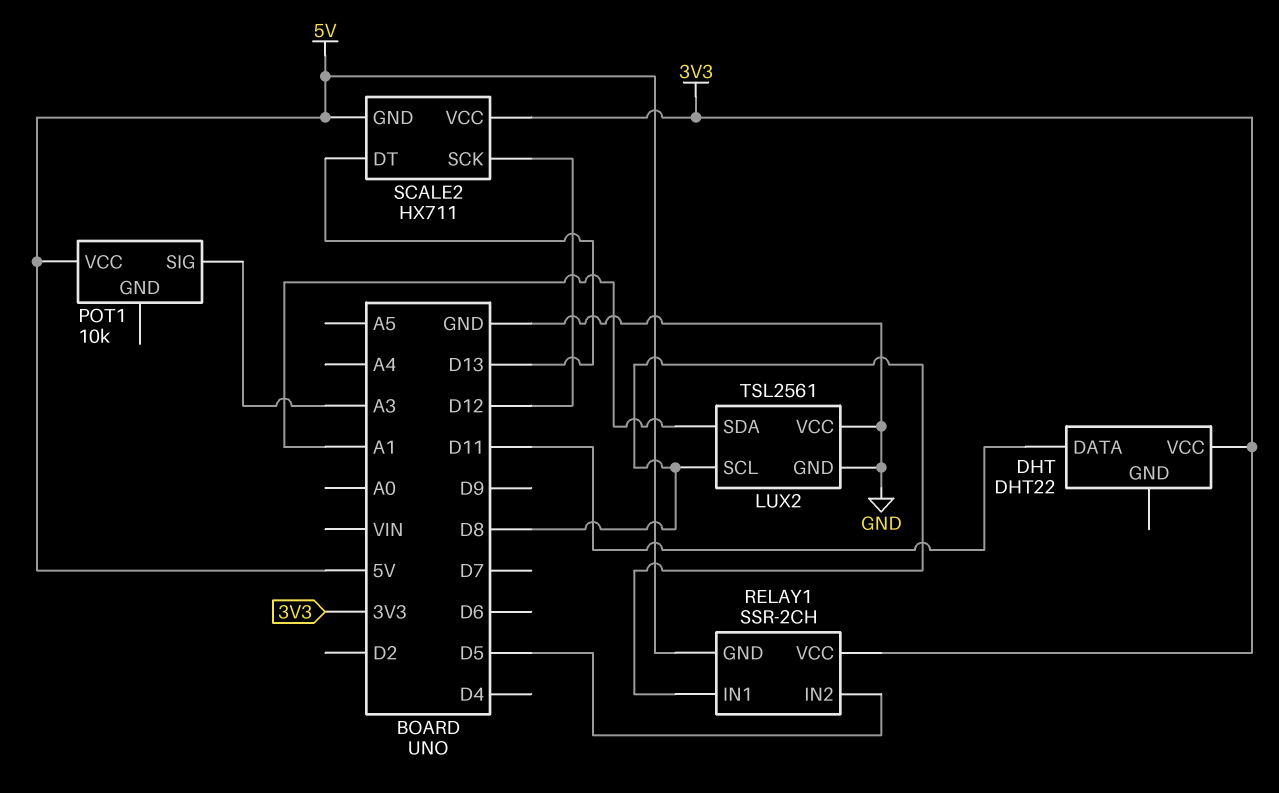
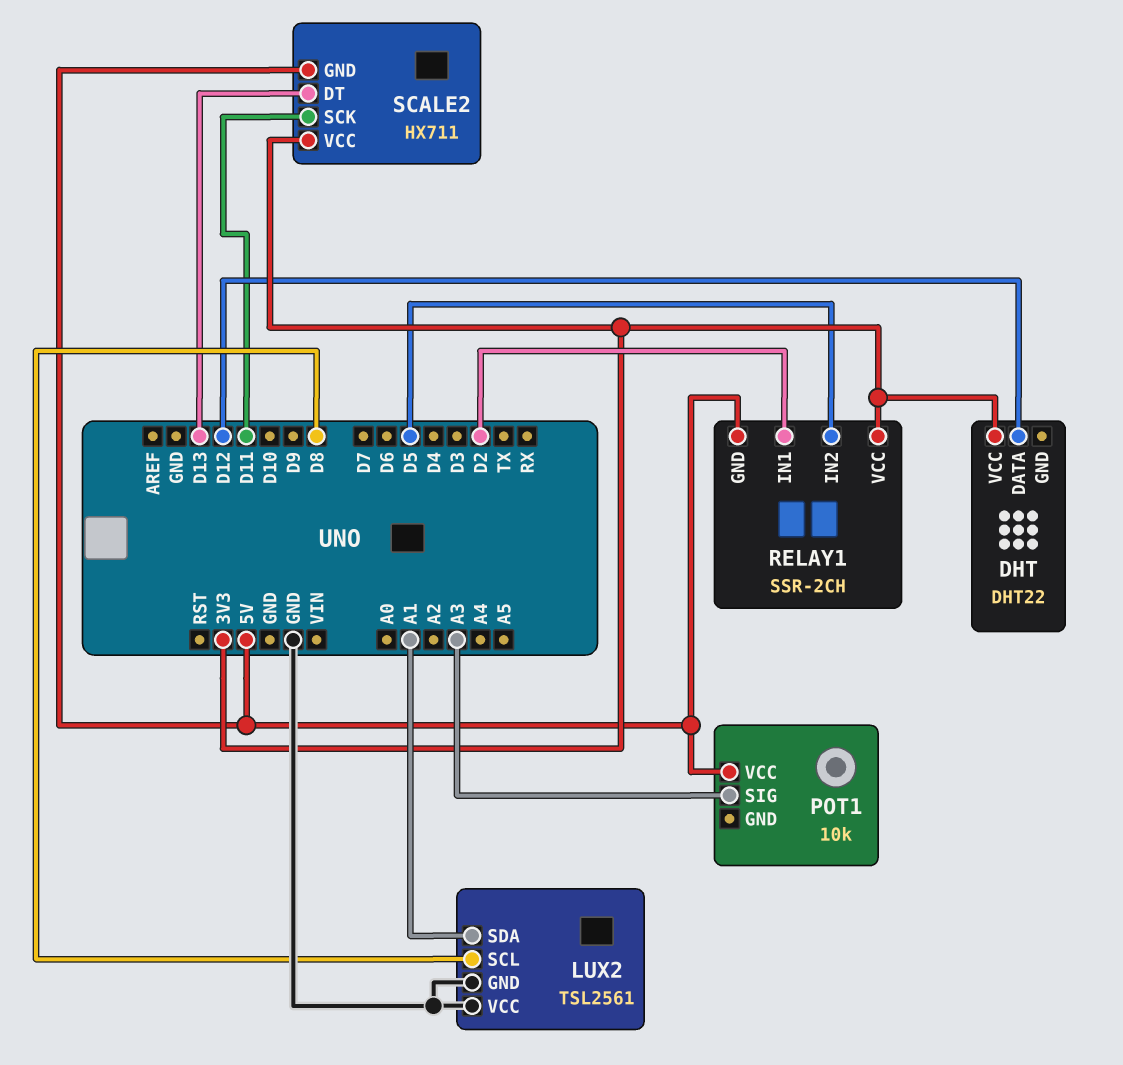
DHT pin DATA: D11 -> D12
RELAY1 pin IN1: D8 -> D2
SCALE2 pin SCK: D12 -> D11

